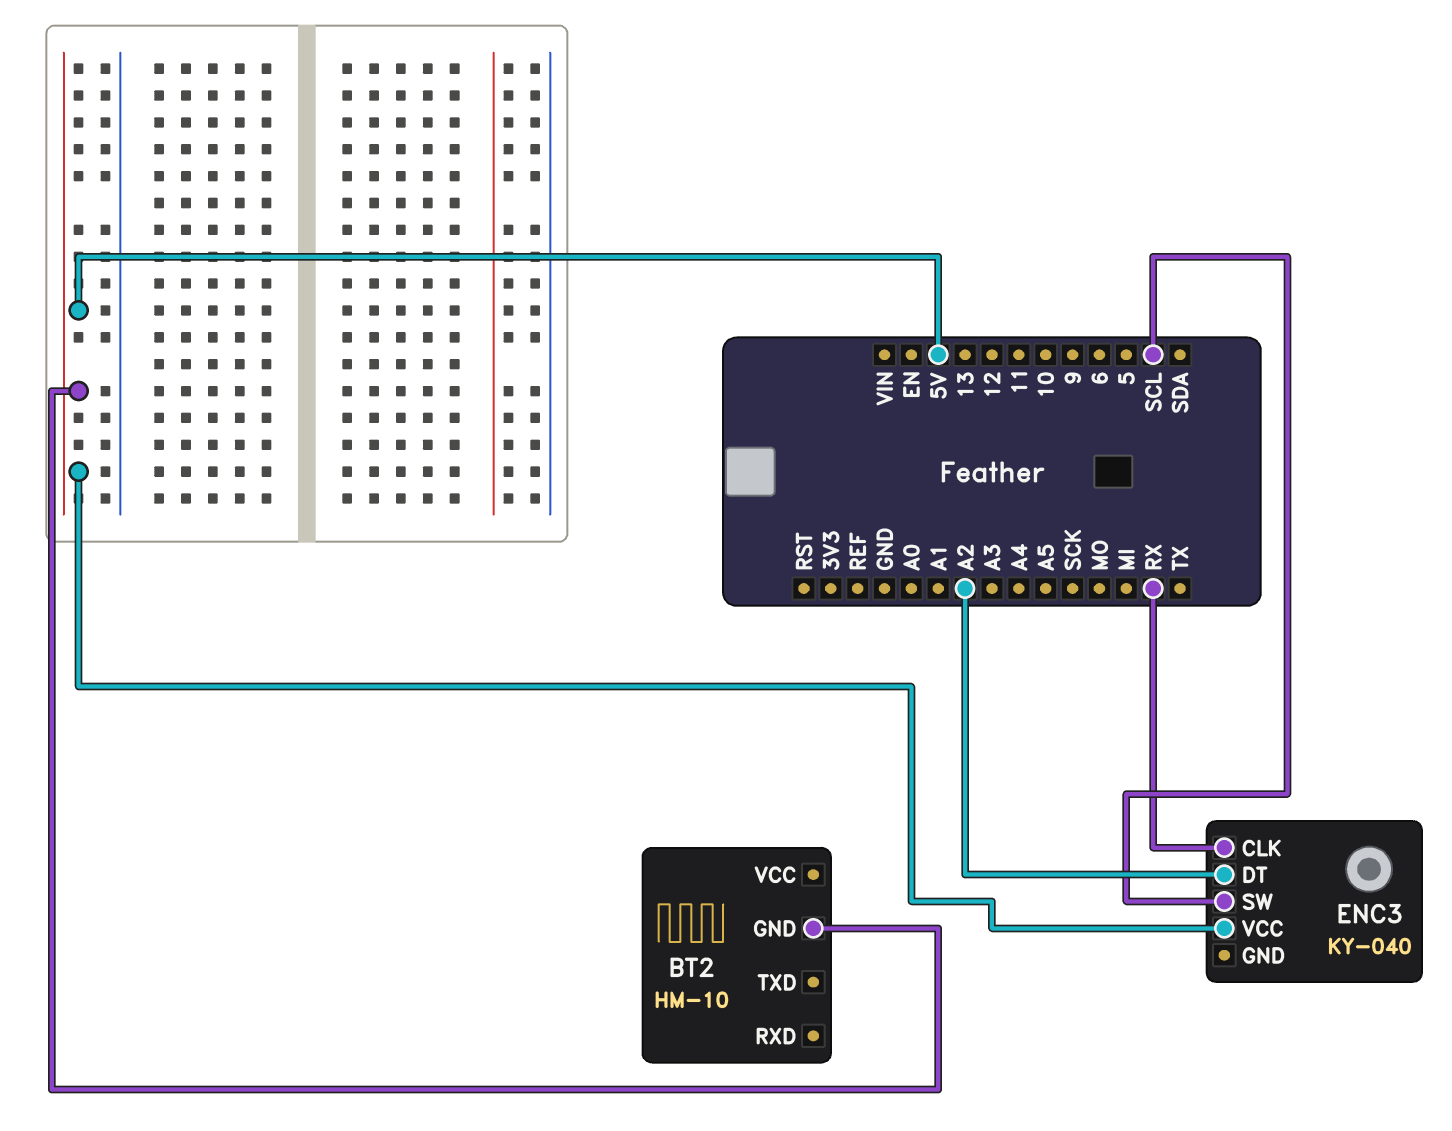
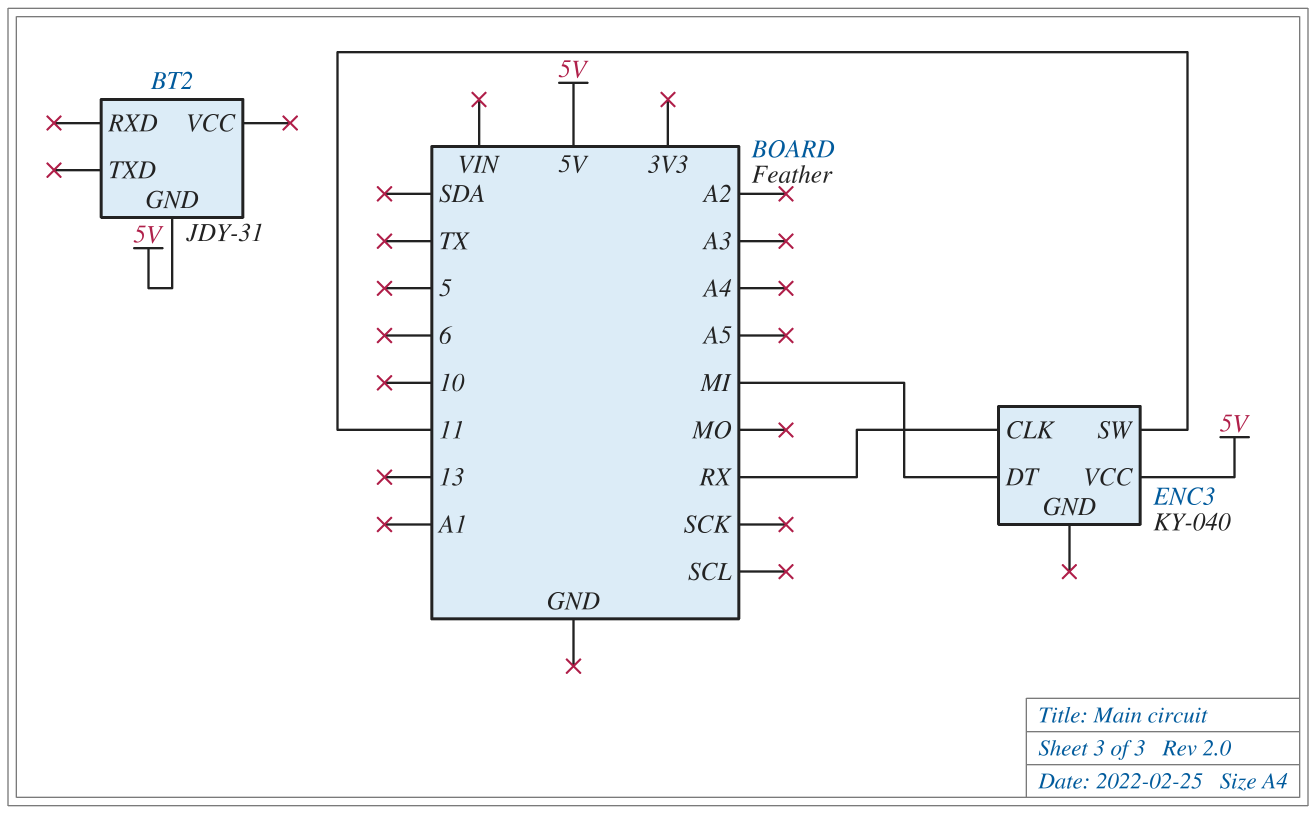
BT2: HM-10 -> JDY-31
ENC3 pin DT: A2 -> MI
ENC3 pin SW: SCL -> 11

